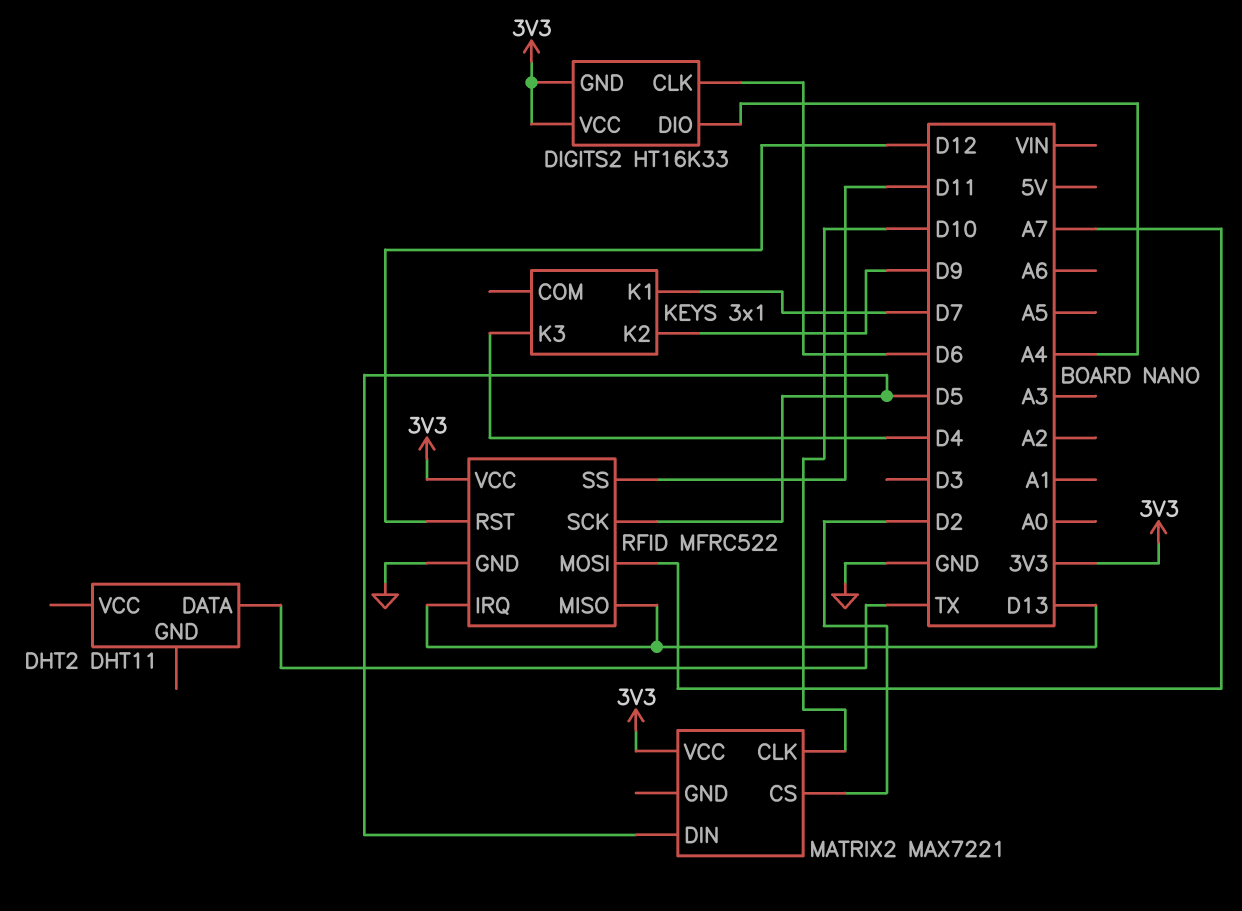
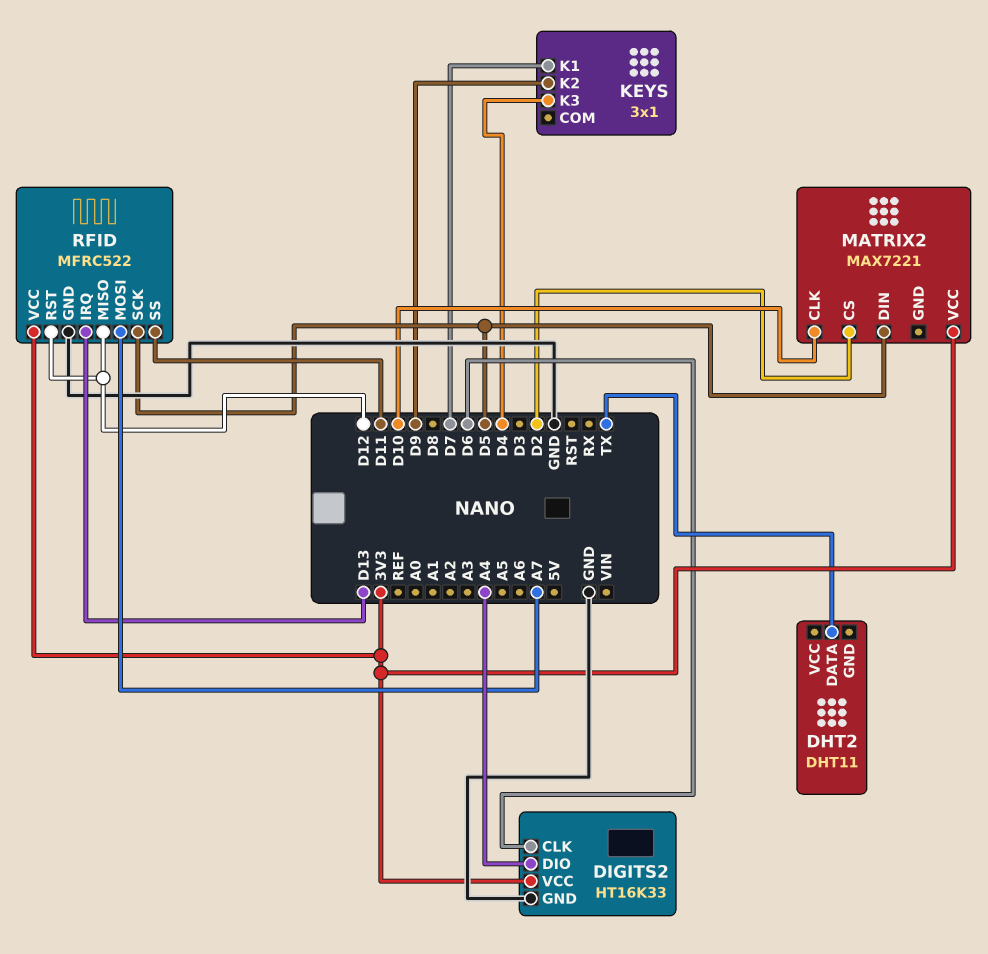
DIGITS2 pin GND: 3V3 -> GND
RFID pin MISO: D13 -> D12

